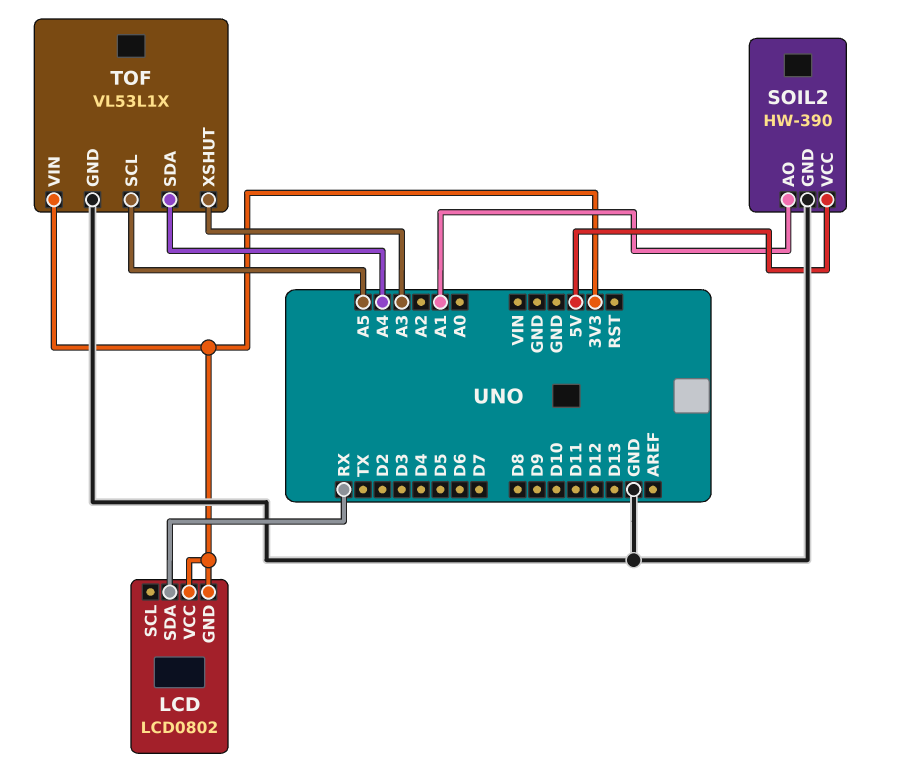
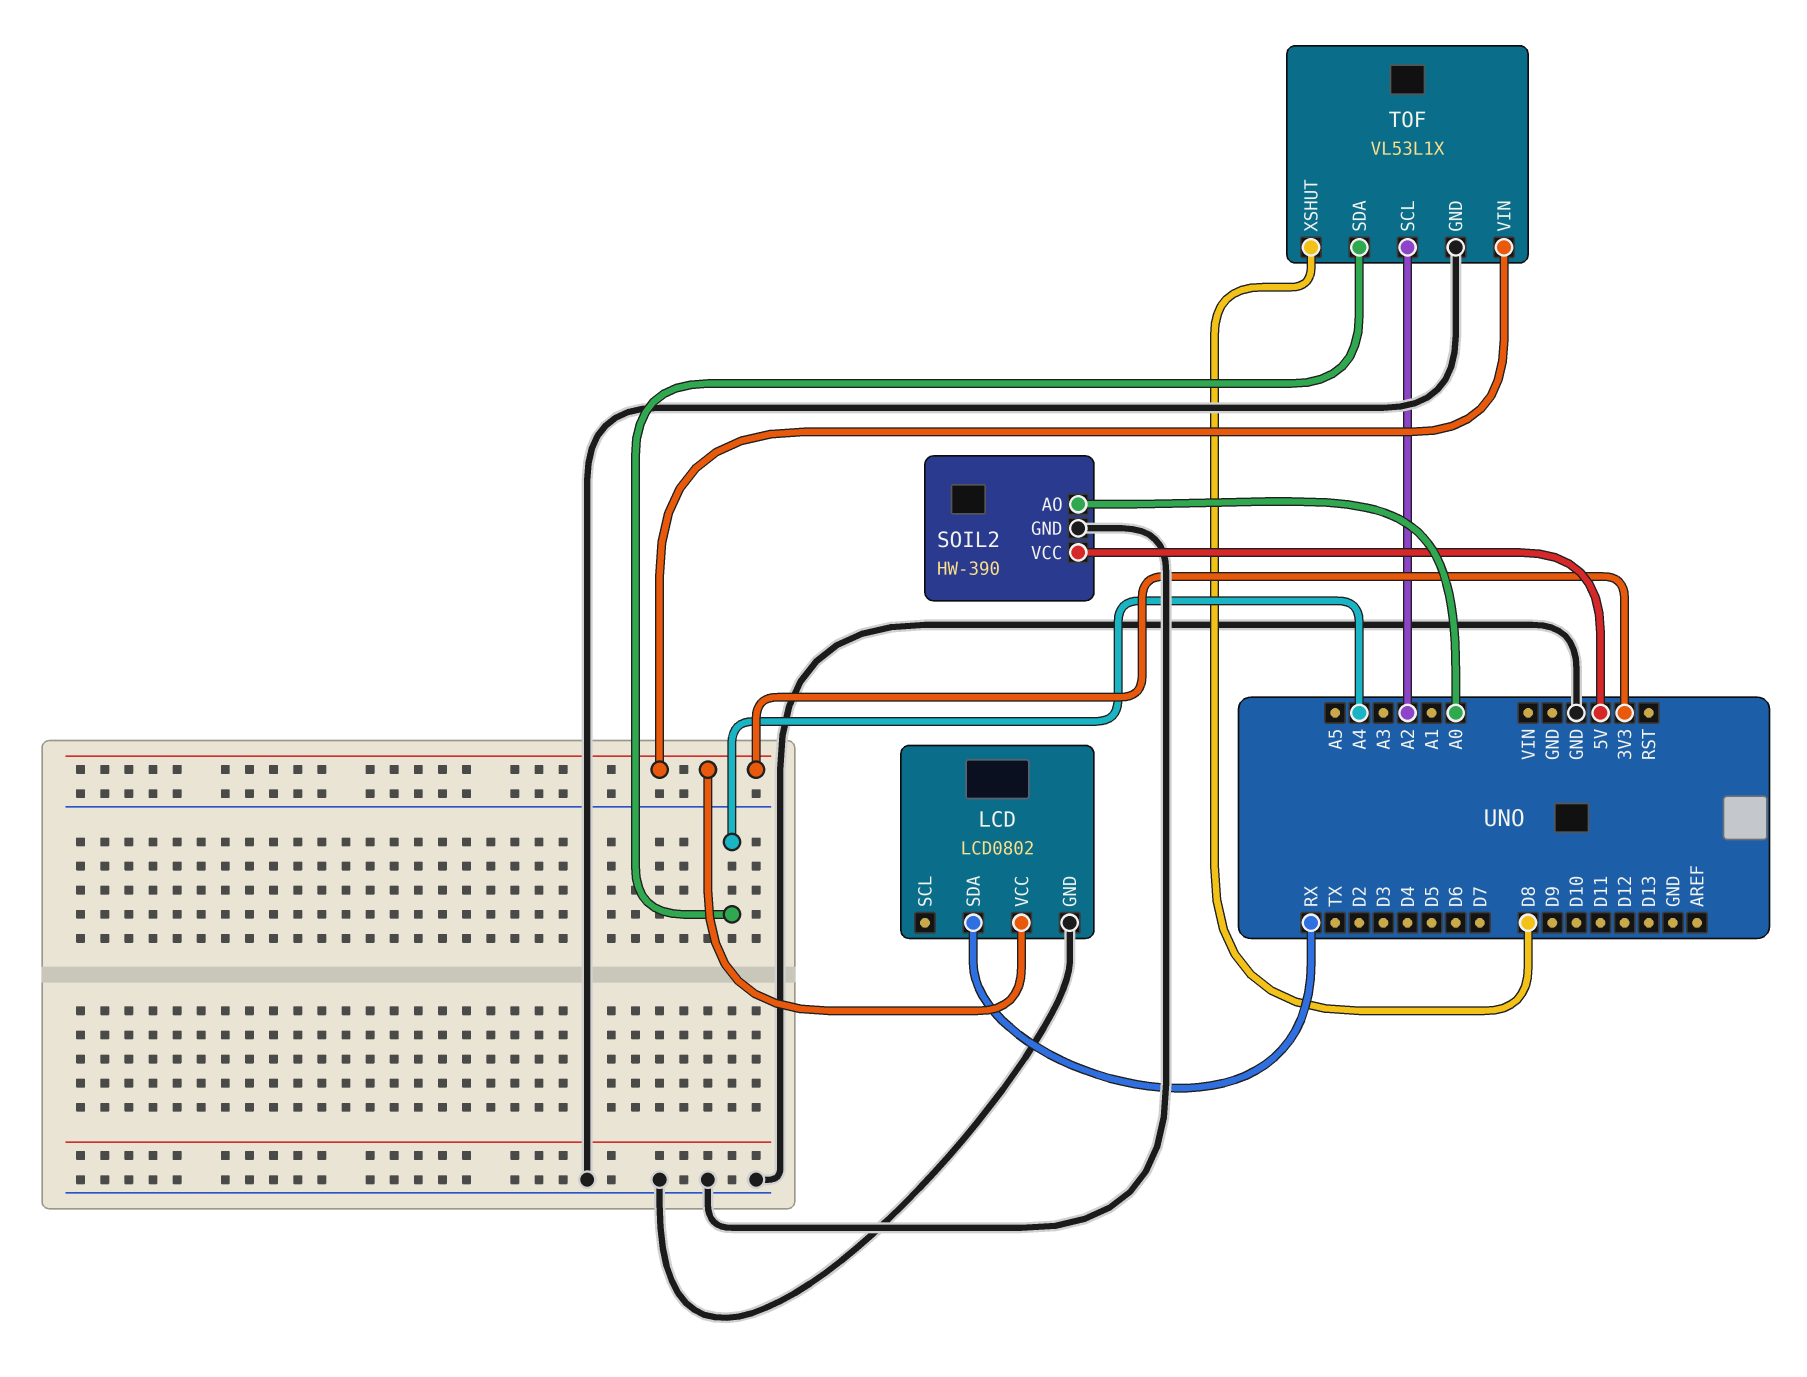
LCD pin GND: 3V3 -> GND
SOIL2 pin AO: A1 -> A0
TOF pin SCL: A5 -> A2
TOF pin XSHUT: A3 -> D8

